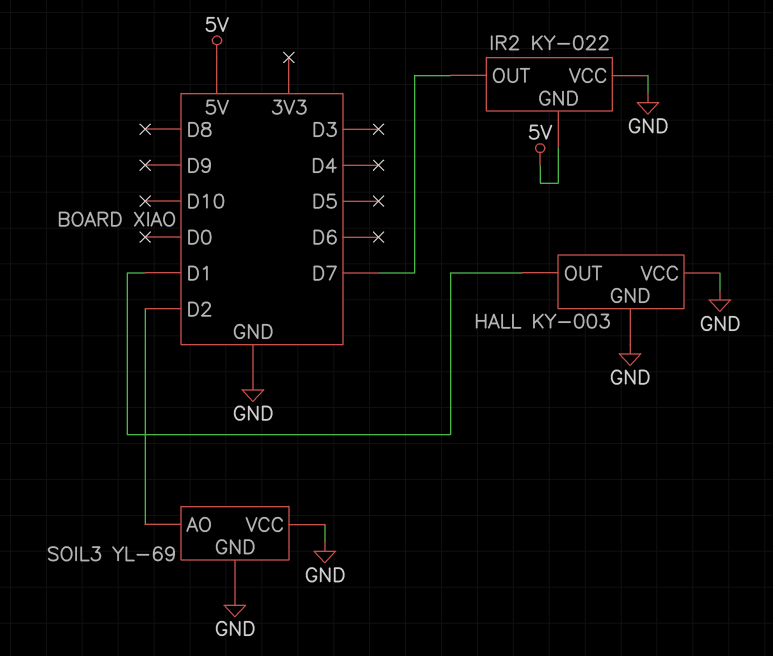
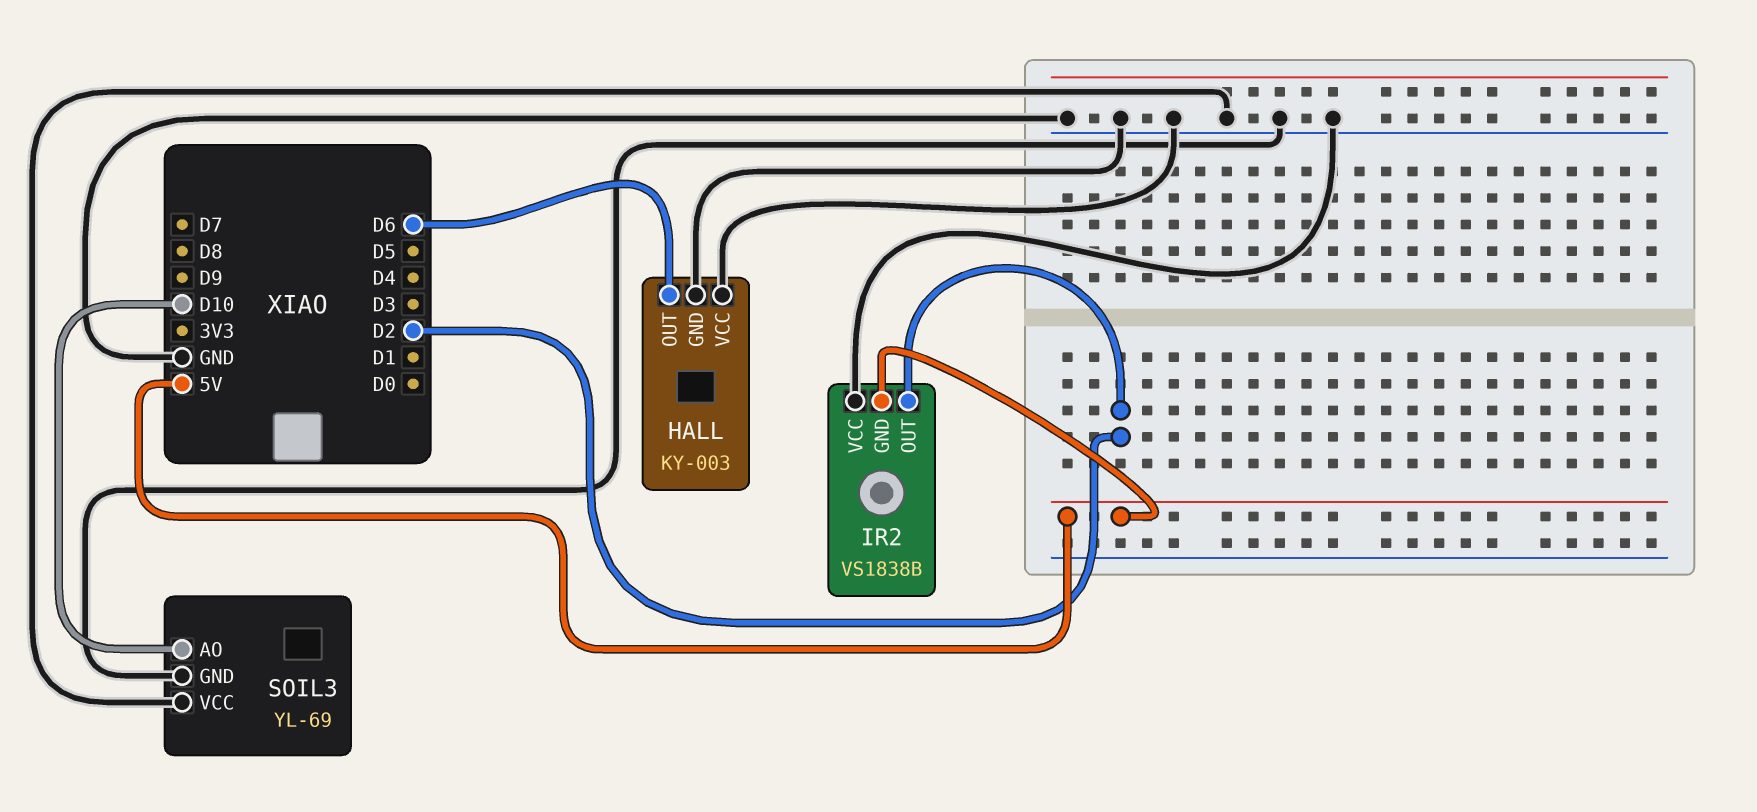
HALL pin OUT: D1 -> D6
IR2: KY-022 -> VS1838B
IR2 pin OUT: D7 -> D2
SOIL3 pin AO: D2 -> D10

